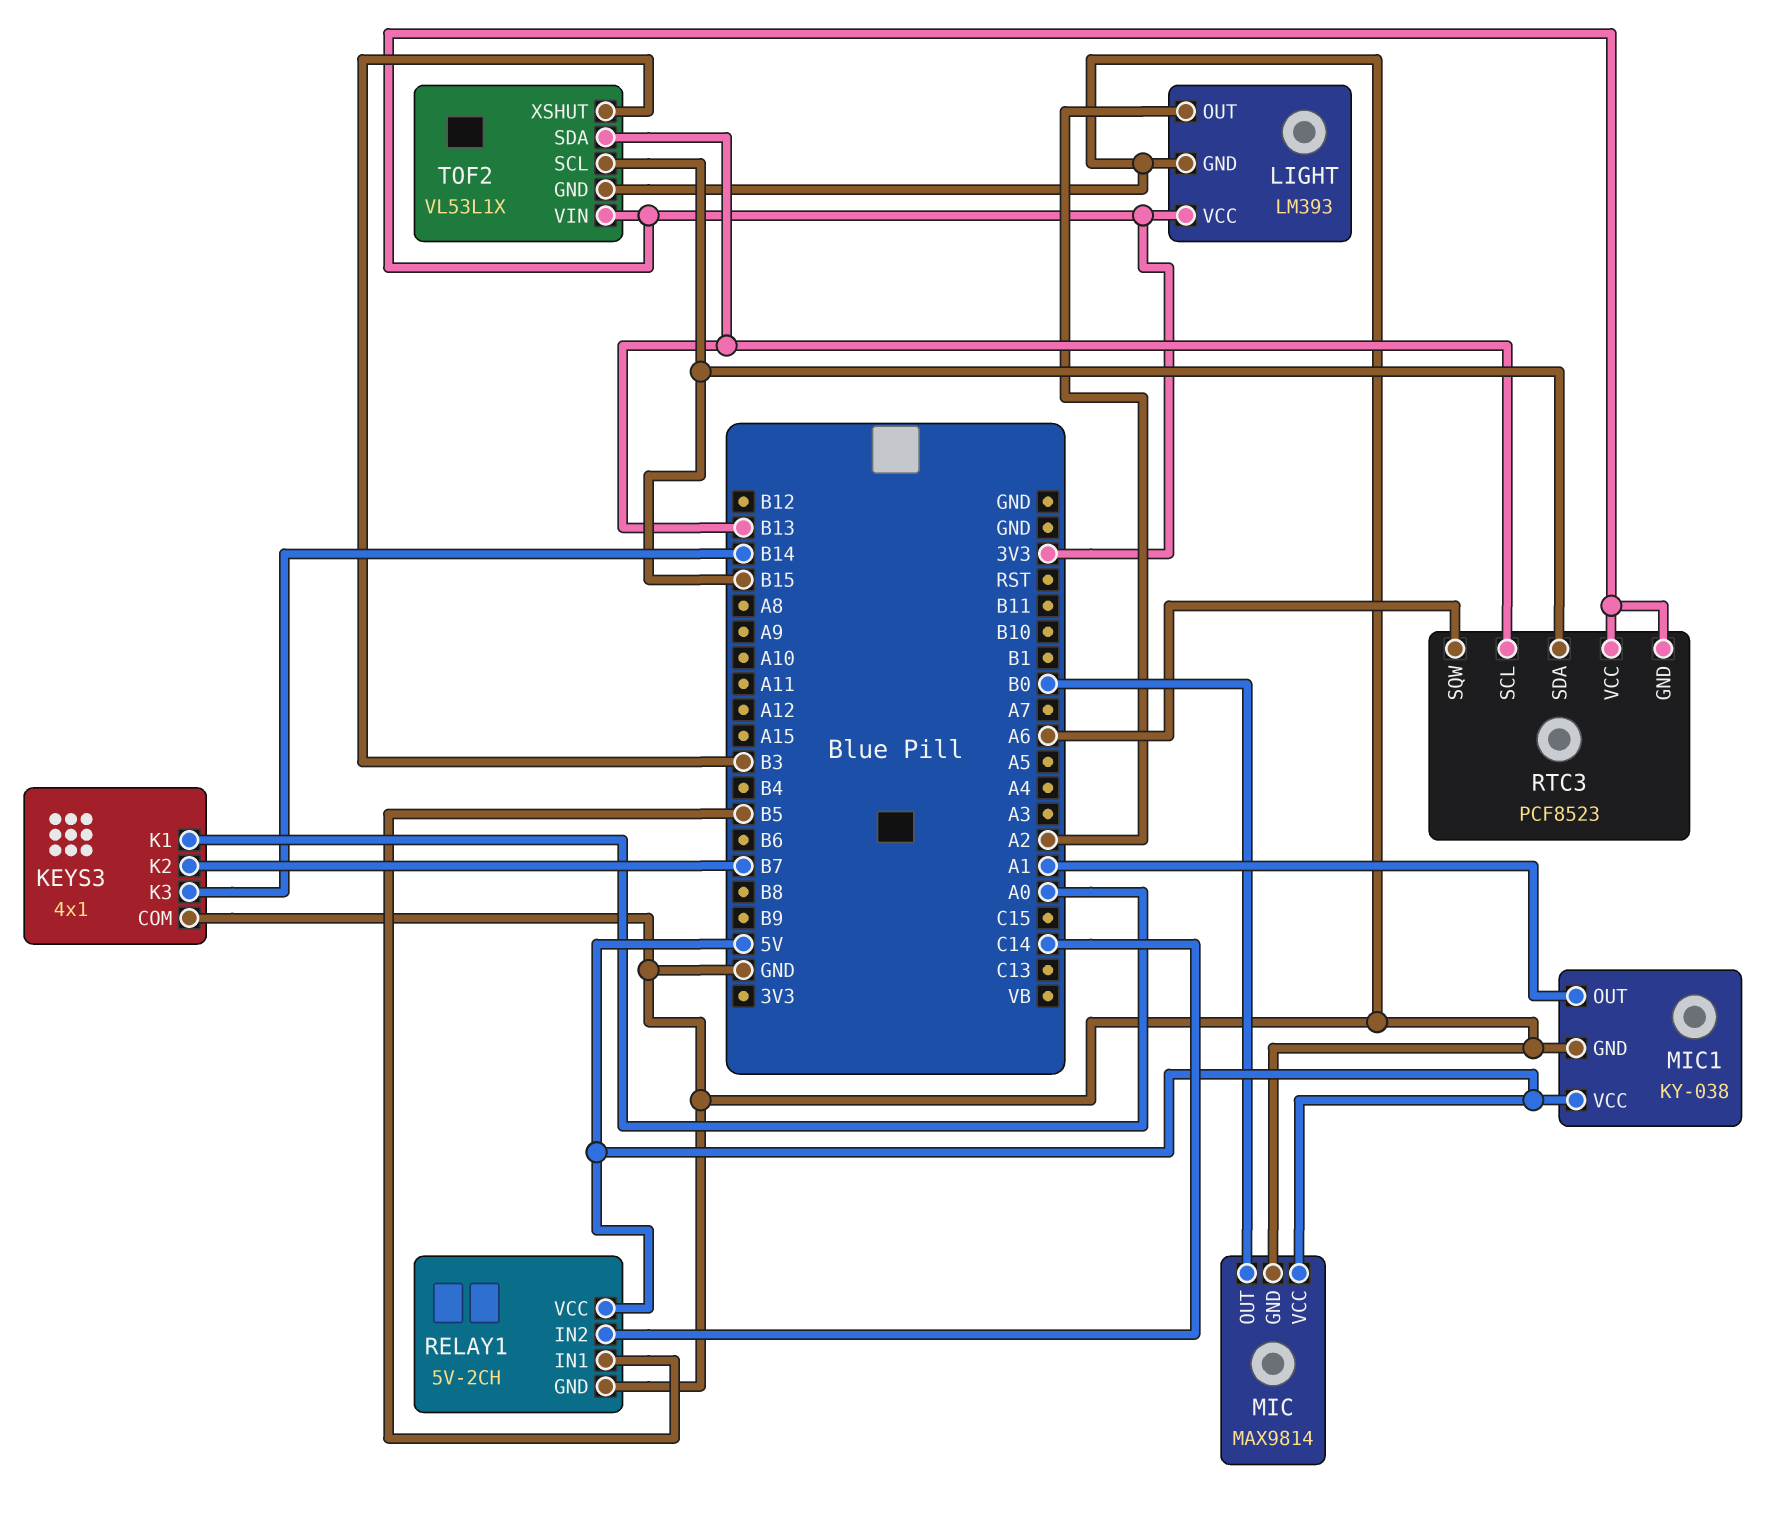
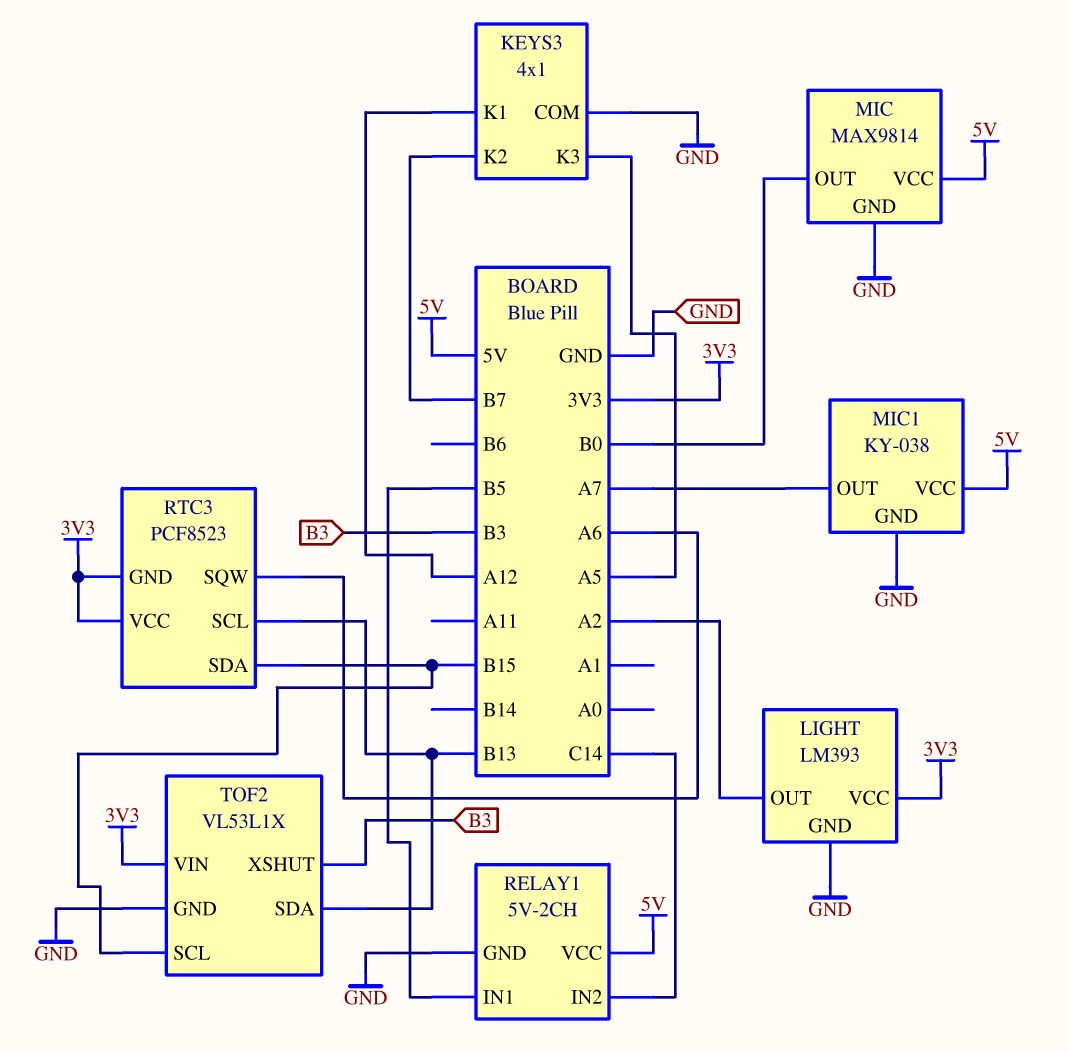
KEYS3 pin K1: A0 -> A12
KEYS3 pin K3: B14 -> A5
MIC1 pin OUT: A1 -> A7

